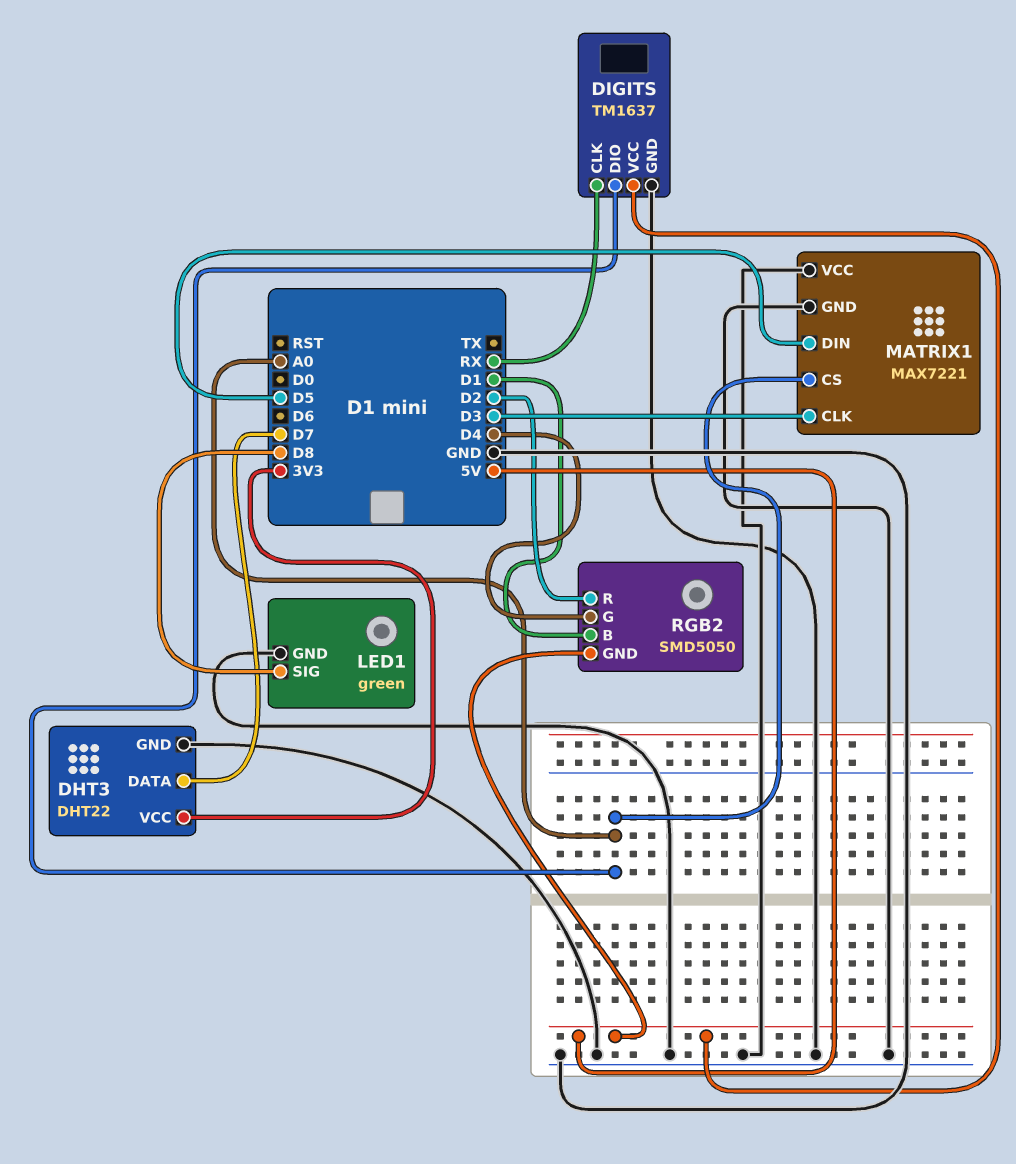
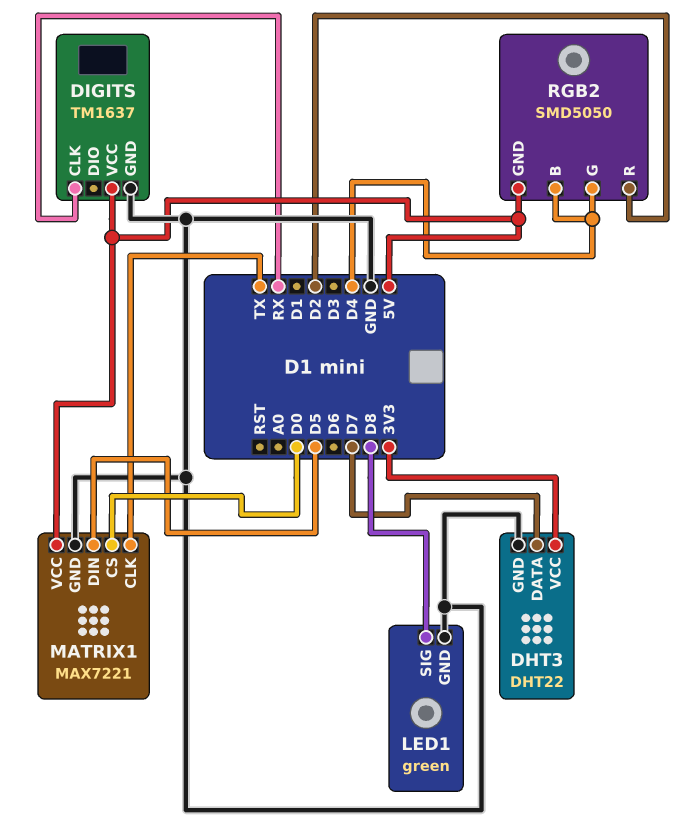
DIGITS pin DIO: A0 -> none
MATRIX1 pin CLK: D3 -> TX
MATRIX1 pin CS: A0 -> D0
MATRIX1 pin VCC: GND -> 5V
RGB2 pin B: D1 -> D4

